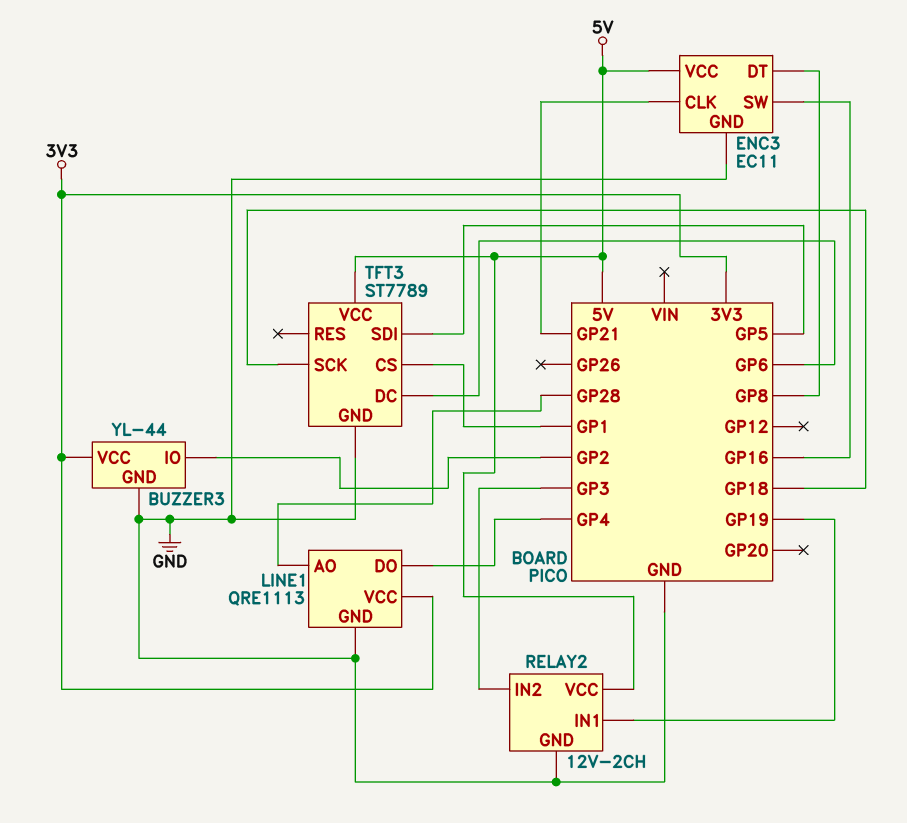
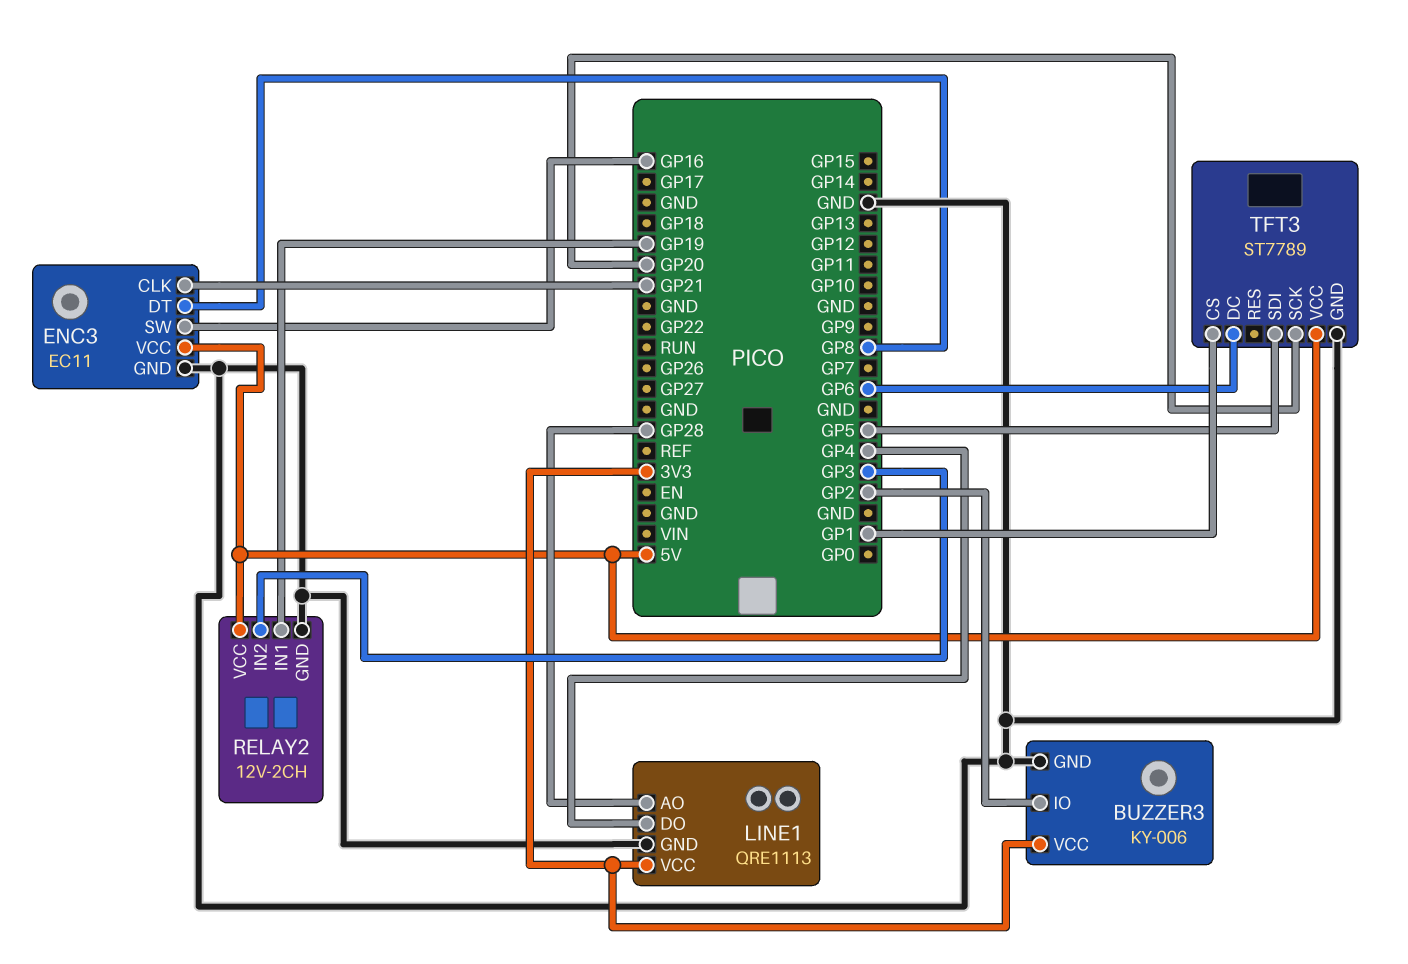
BUZZER3: YL-44 -> KY-006
TFT3 pin SCK: GP18 -> GP20

